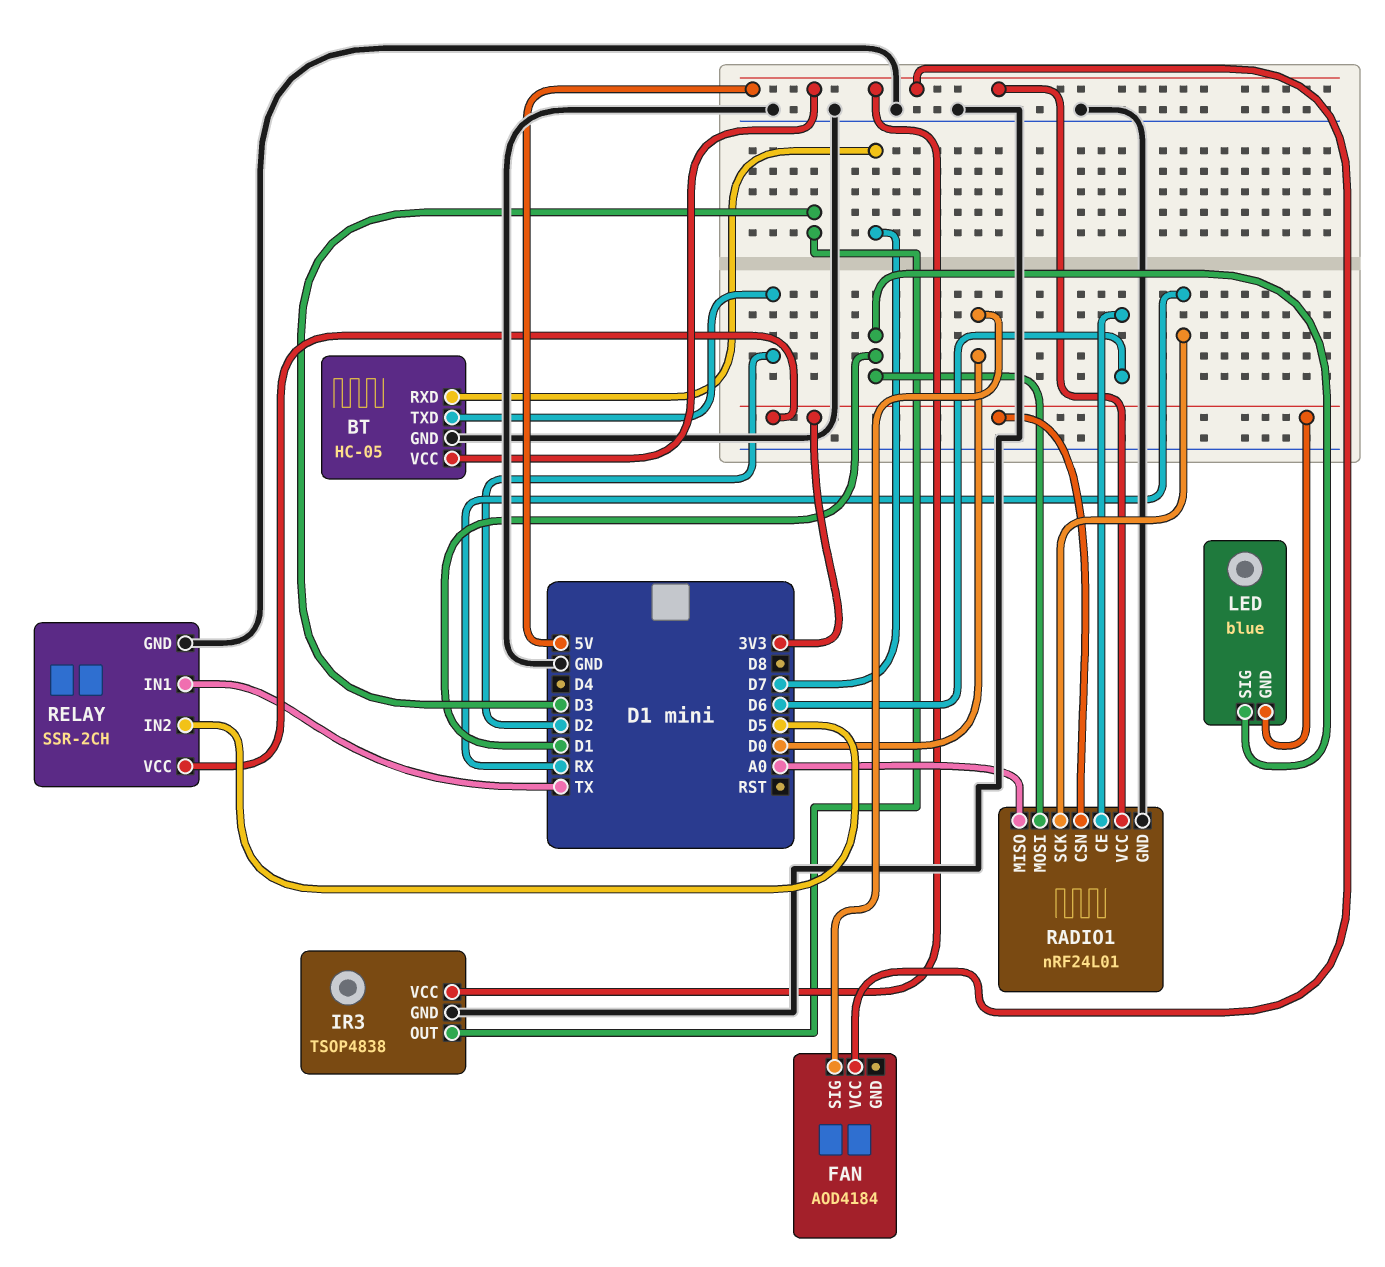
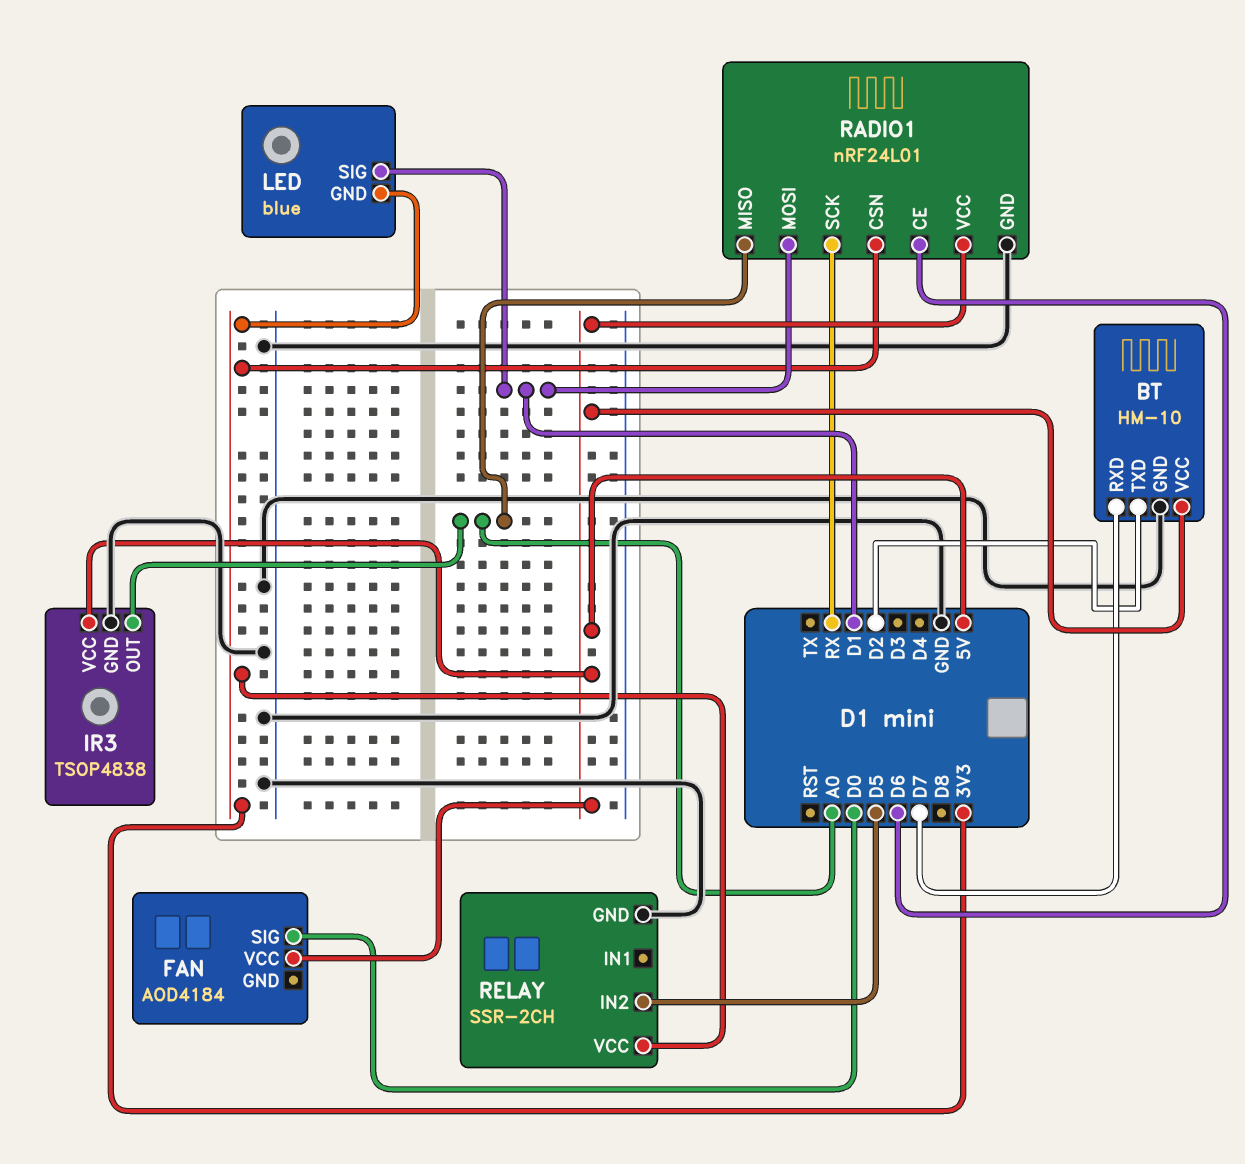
BT: HC-05 -> HM-10
IR3 pin OUT: D3 -> A0
RELAY pin IN1: TX -> none

